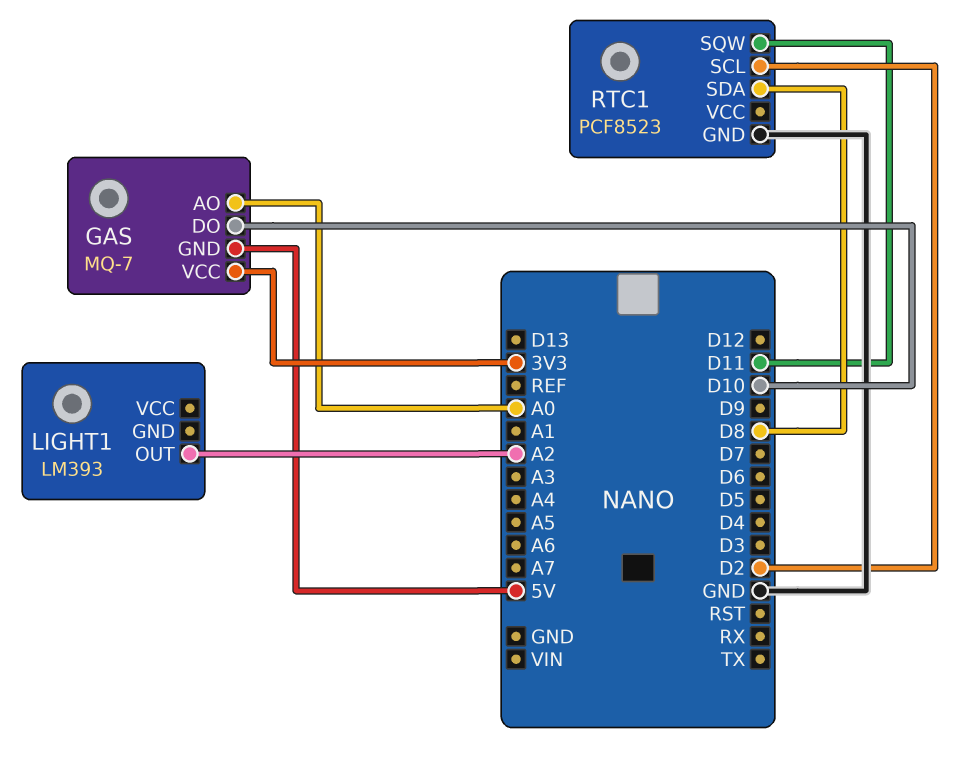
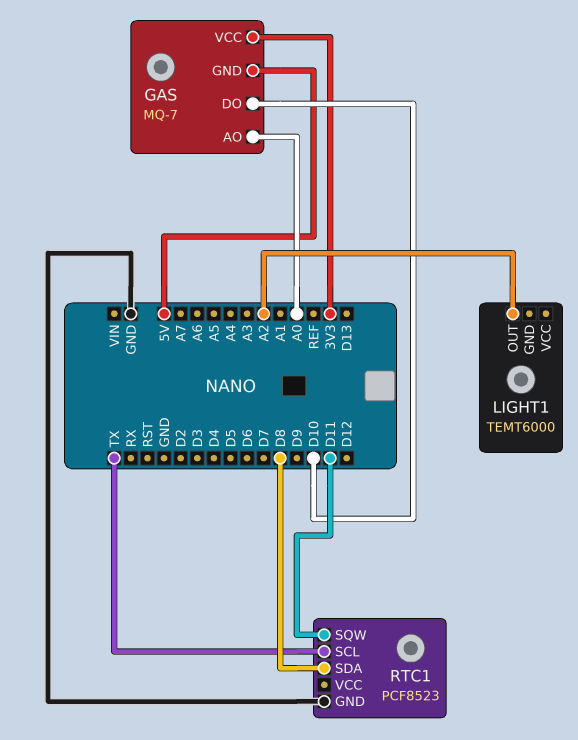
LIGHT1: LM393 -> TEMT6000
RTC1 pin SCL: D2 -> TX

